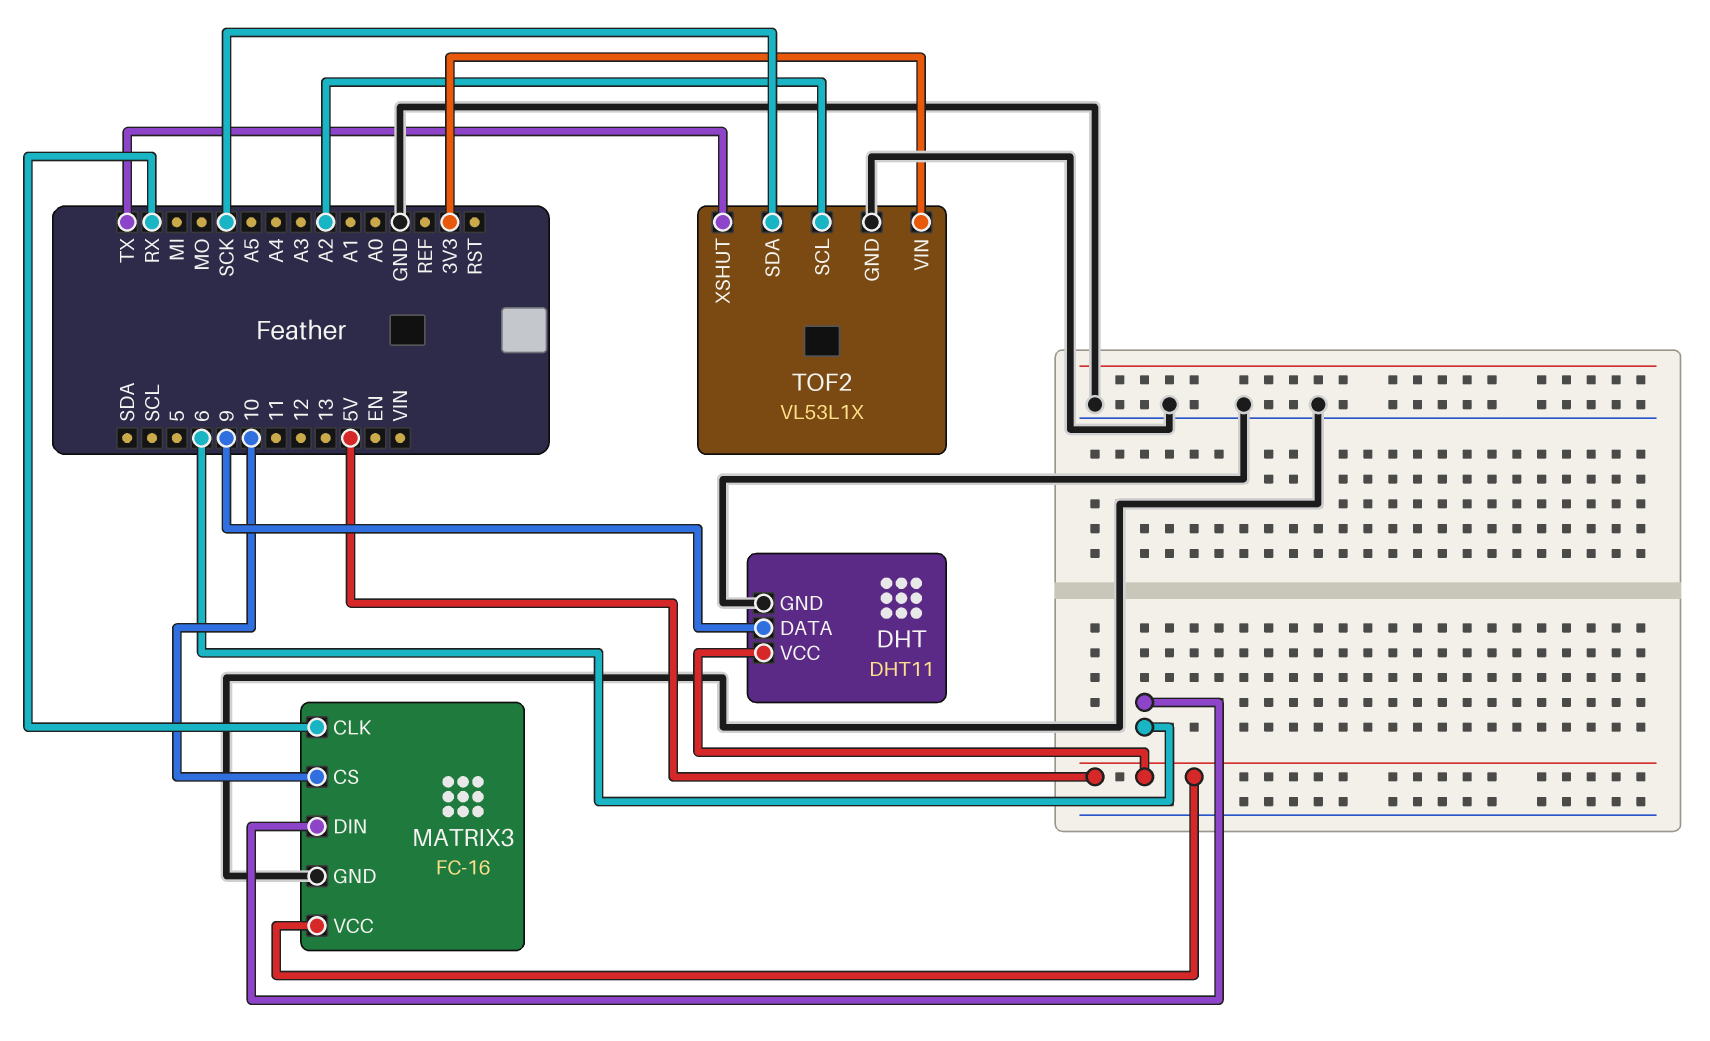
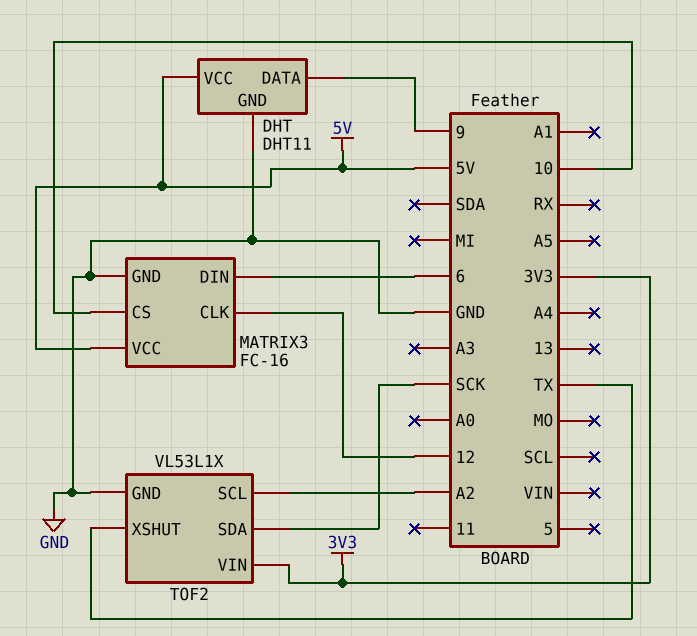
MATRIX3 pin CLK: RX -> 12

